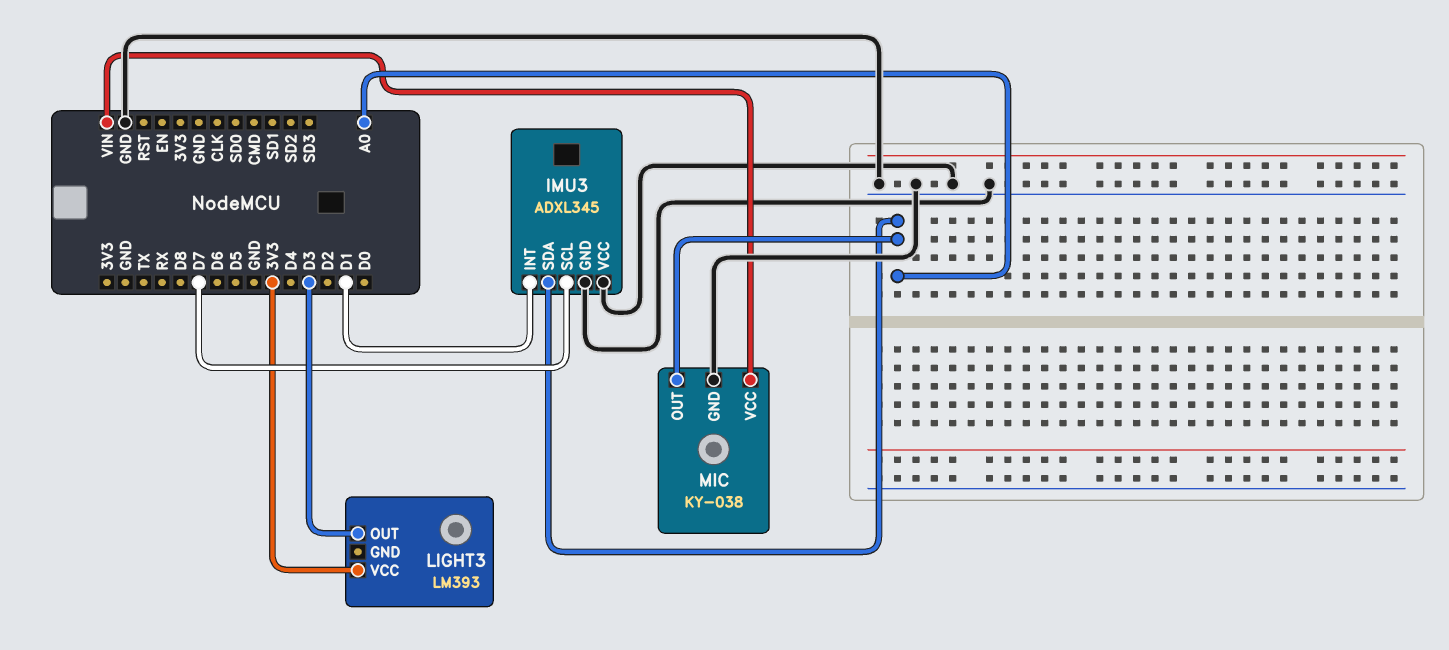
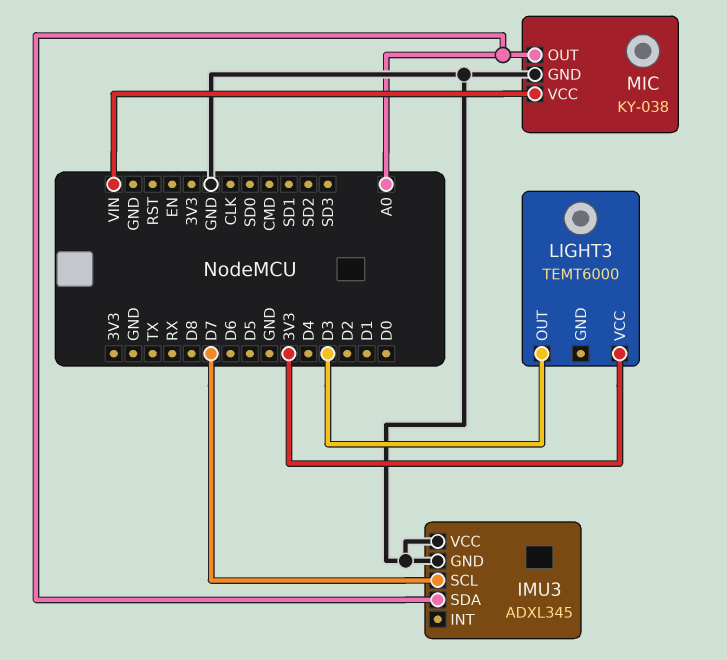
IMU3 pin INT: D1 -> none
LIGHT3: LM393 -> TEMT6000

